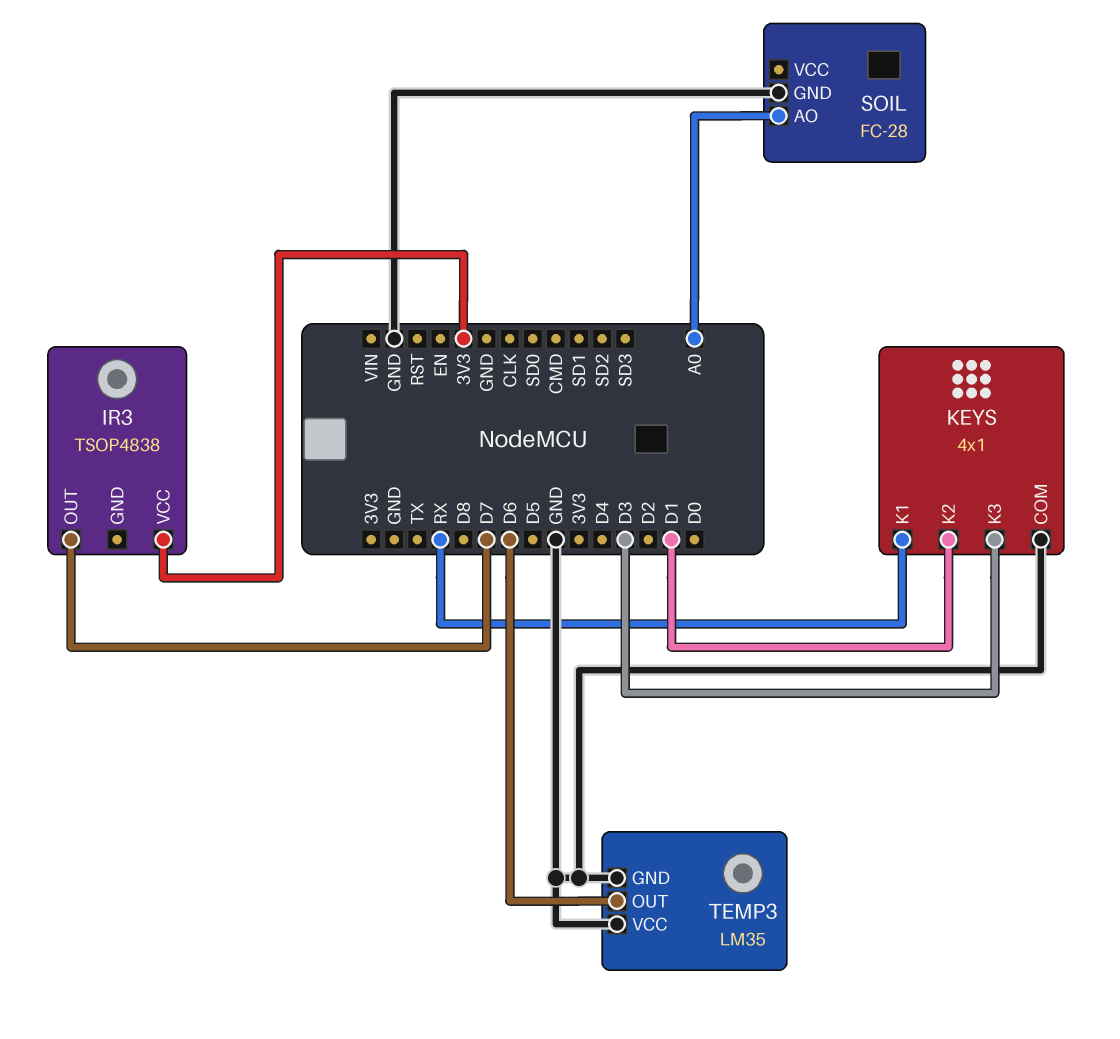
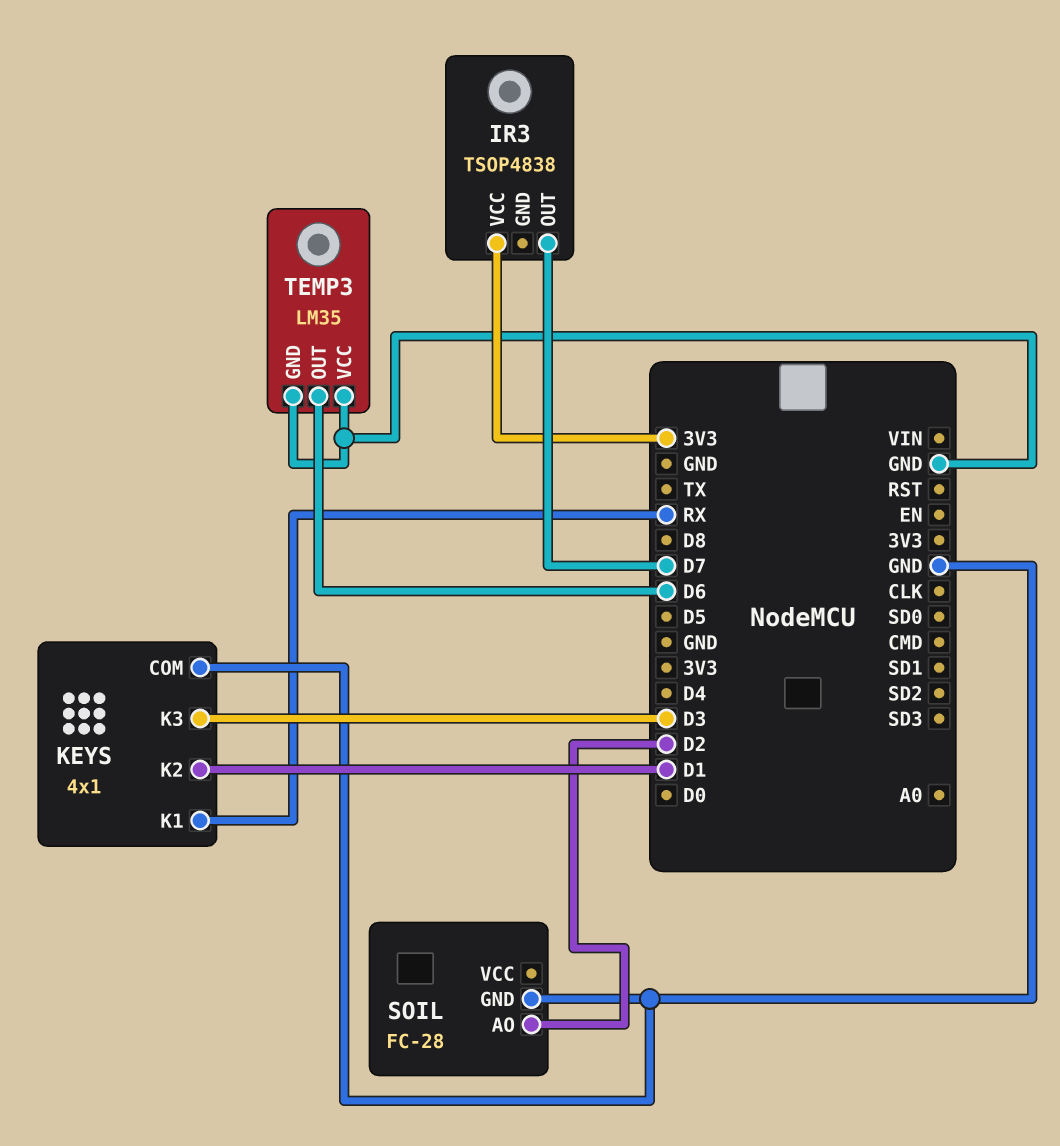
SOIL pin AO: A0 -> D2

